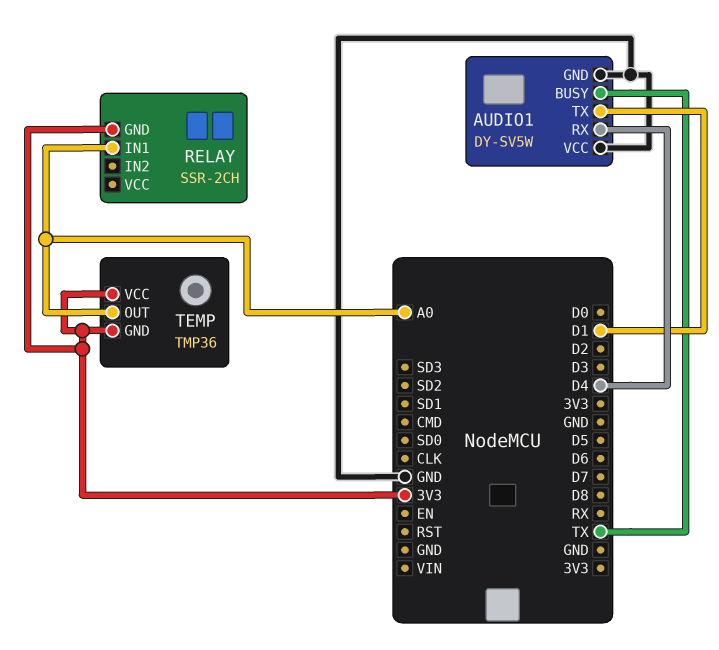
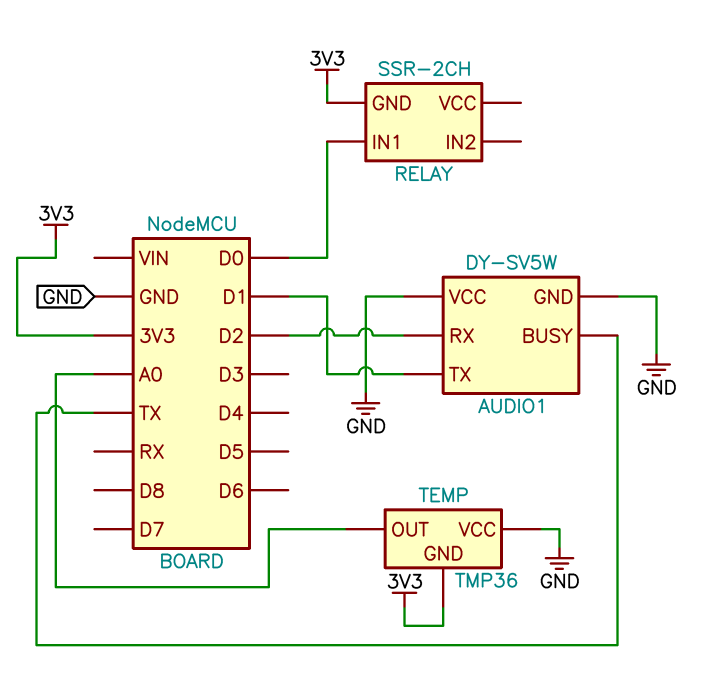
AUDIO1 pin RX: D4 -> D2
RELAY pin IN1: A0 -> D0
TEMP pin VCC: 3V3 -> GND

